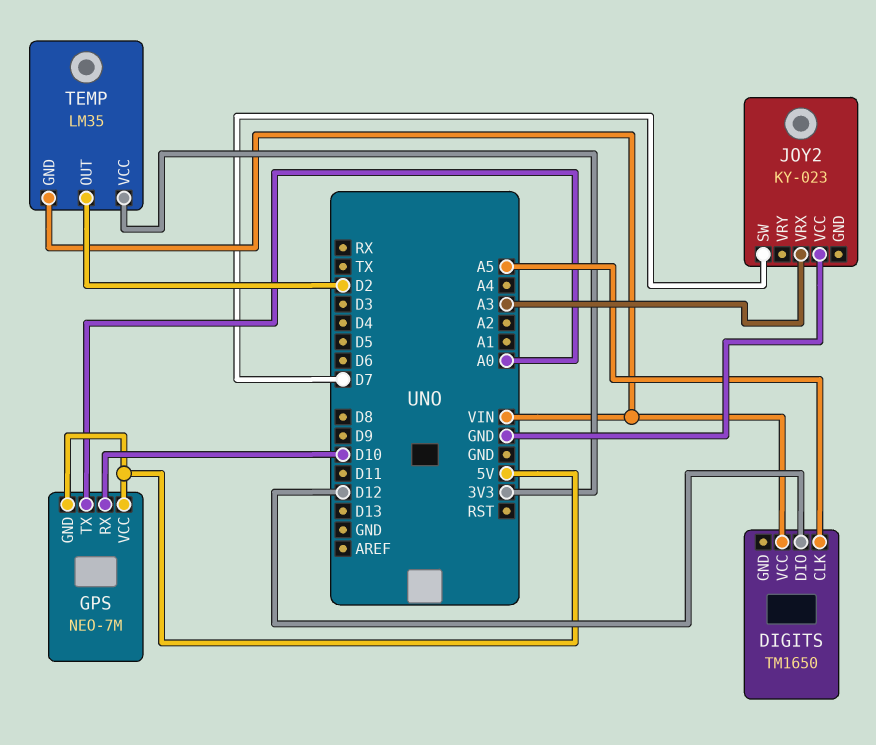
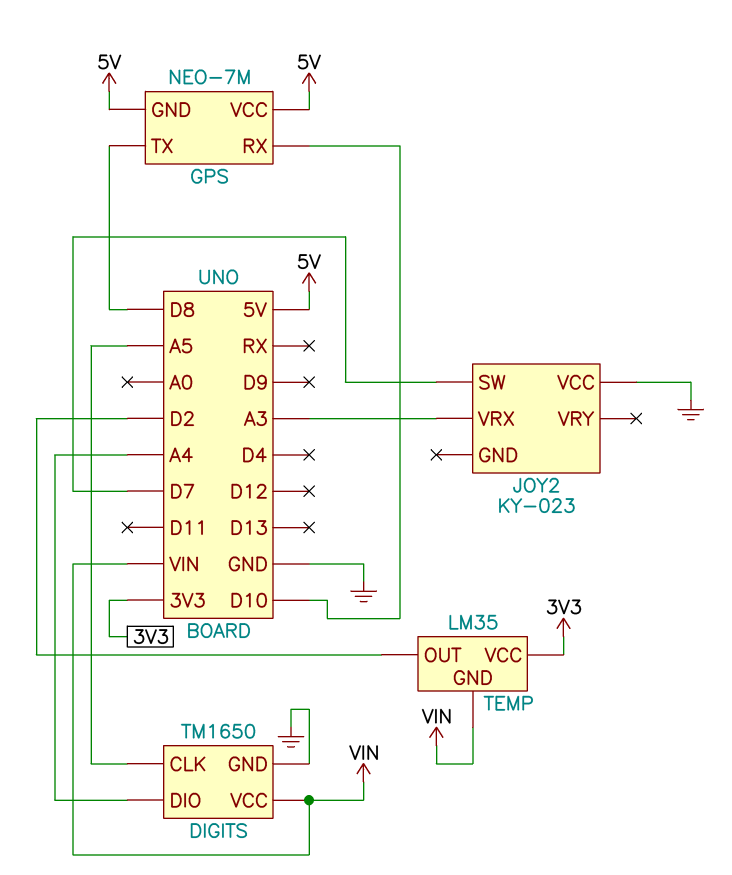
DIGITS pin DIO: D12 -> A4
DIGITS pin GND: none -> GND
GPS pin TX: A0 -> D8

